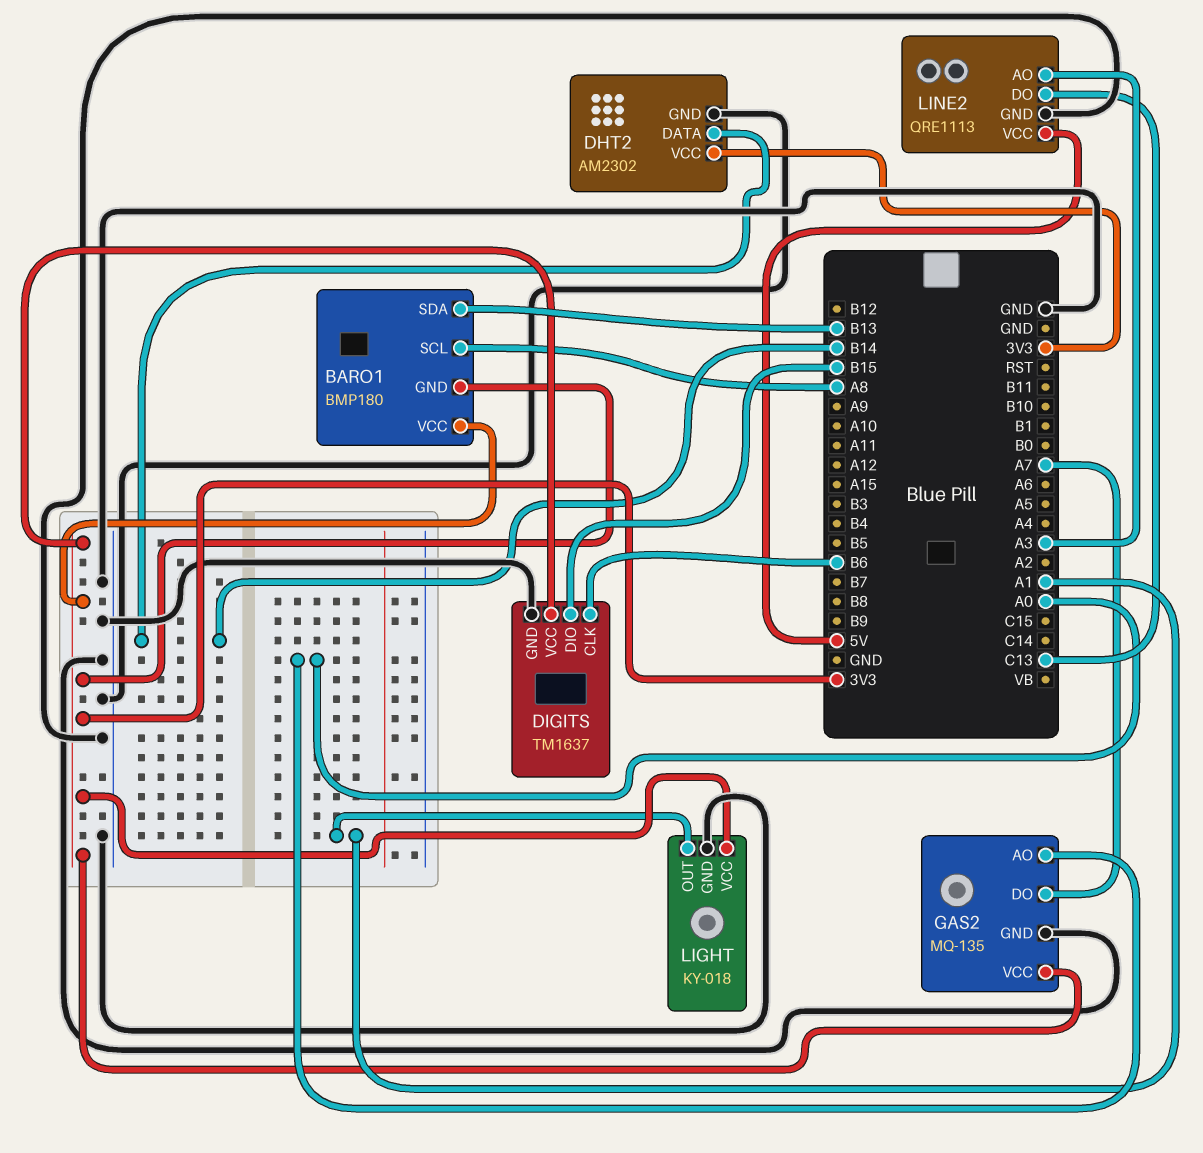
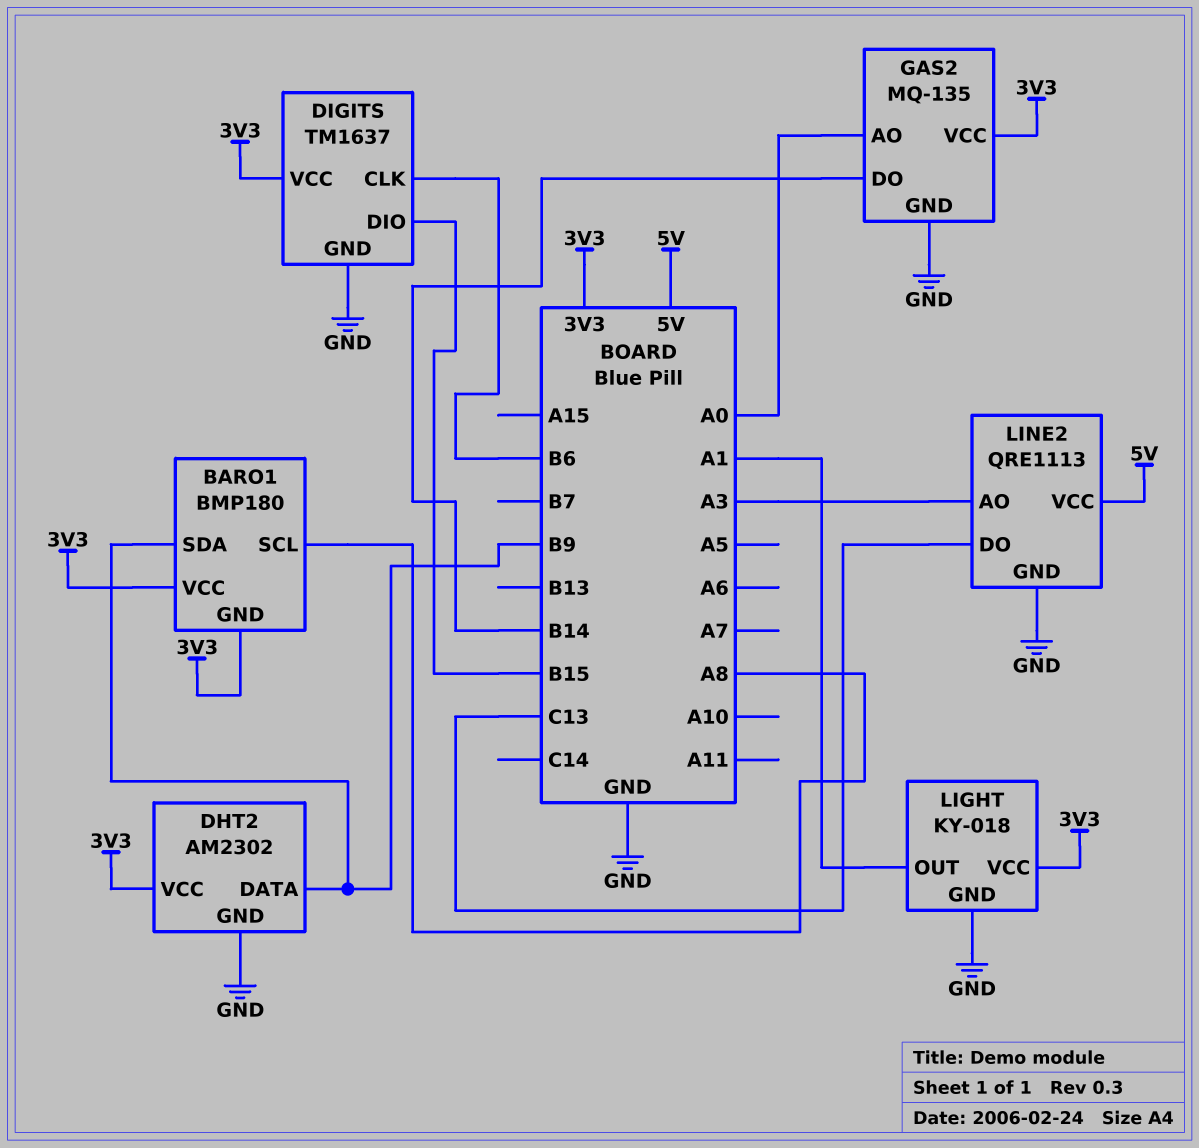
BARO1 pin SDA: B13 -> B9
DHT2 pin DATA: B14 -> B9
GAS2 pin DO: A7 -> B14

